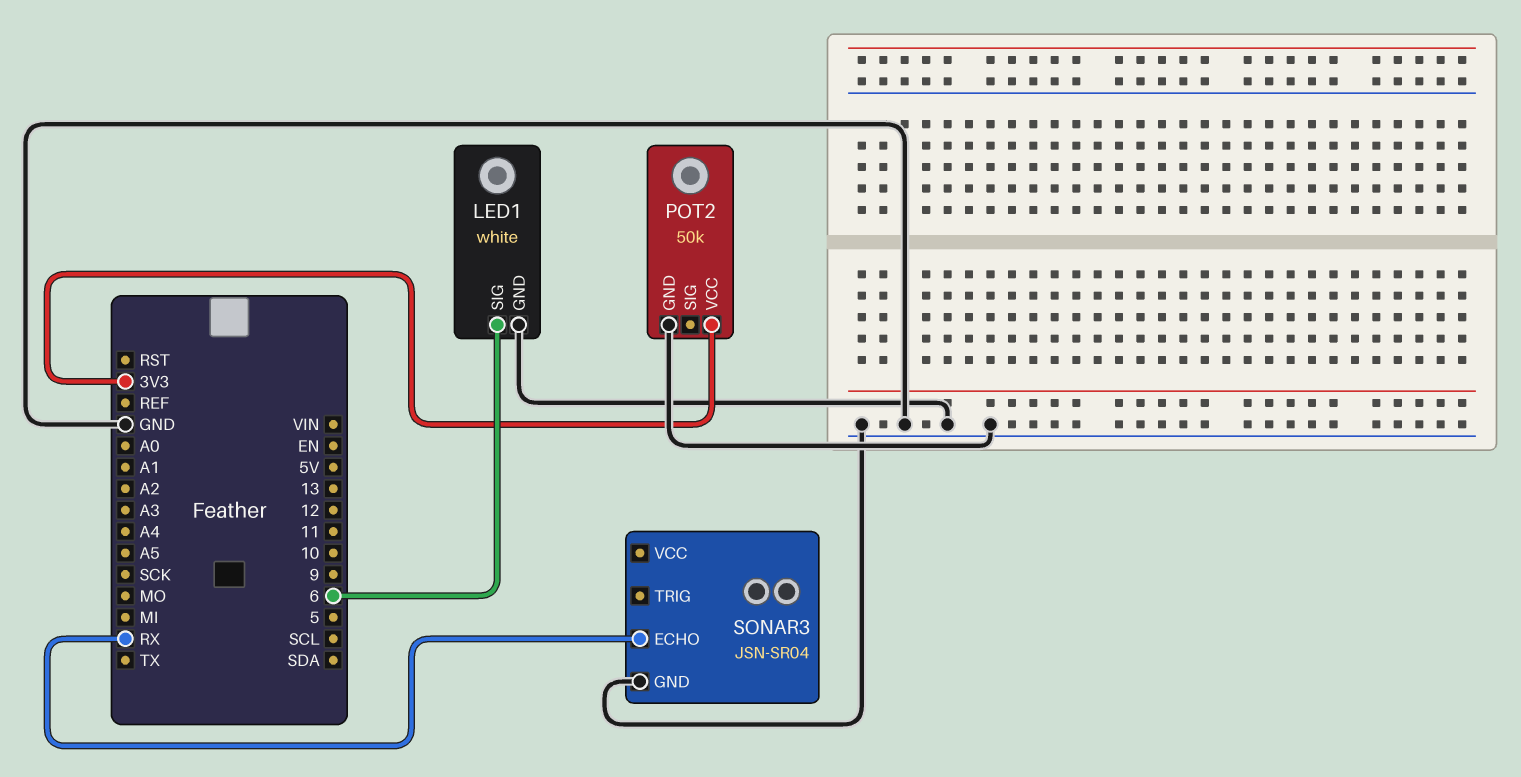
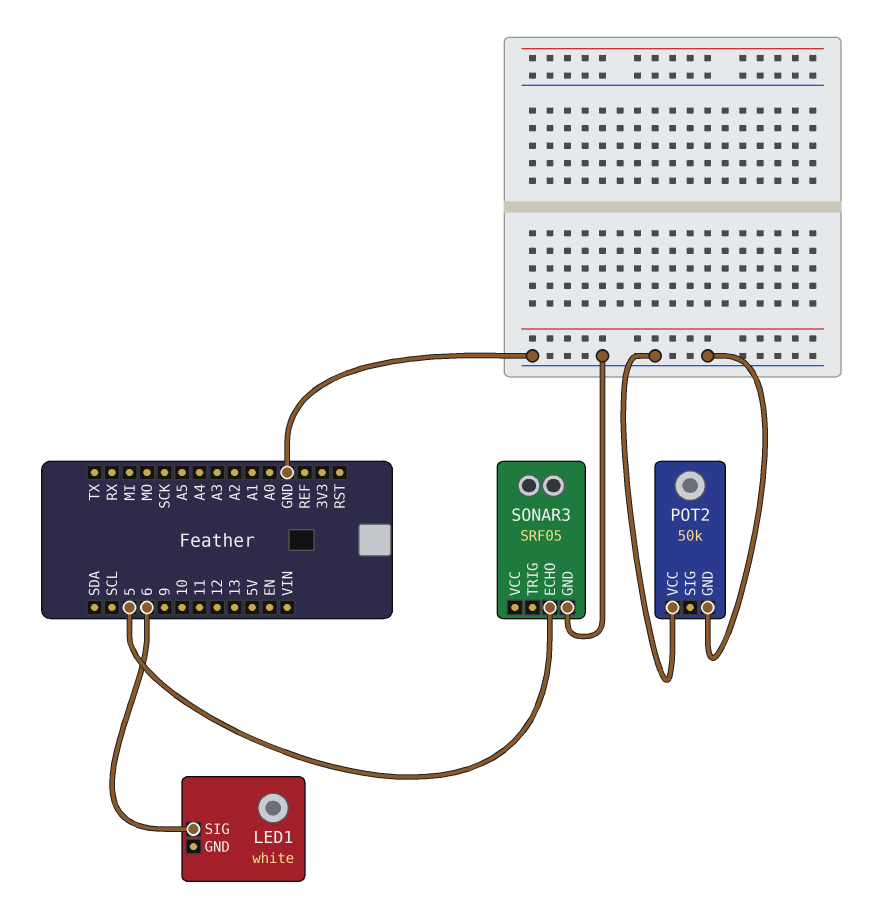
LED1 pin GND: GND -> none
POT2 pin VCC: 3V3 -> GND
SONAR3: JSN-SR04 -> SRF05
SONAR3 pin ECHO: RX -> 5

